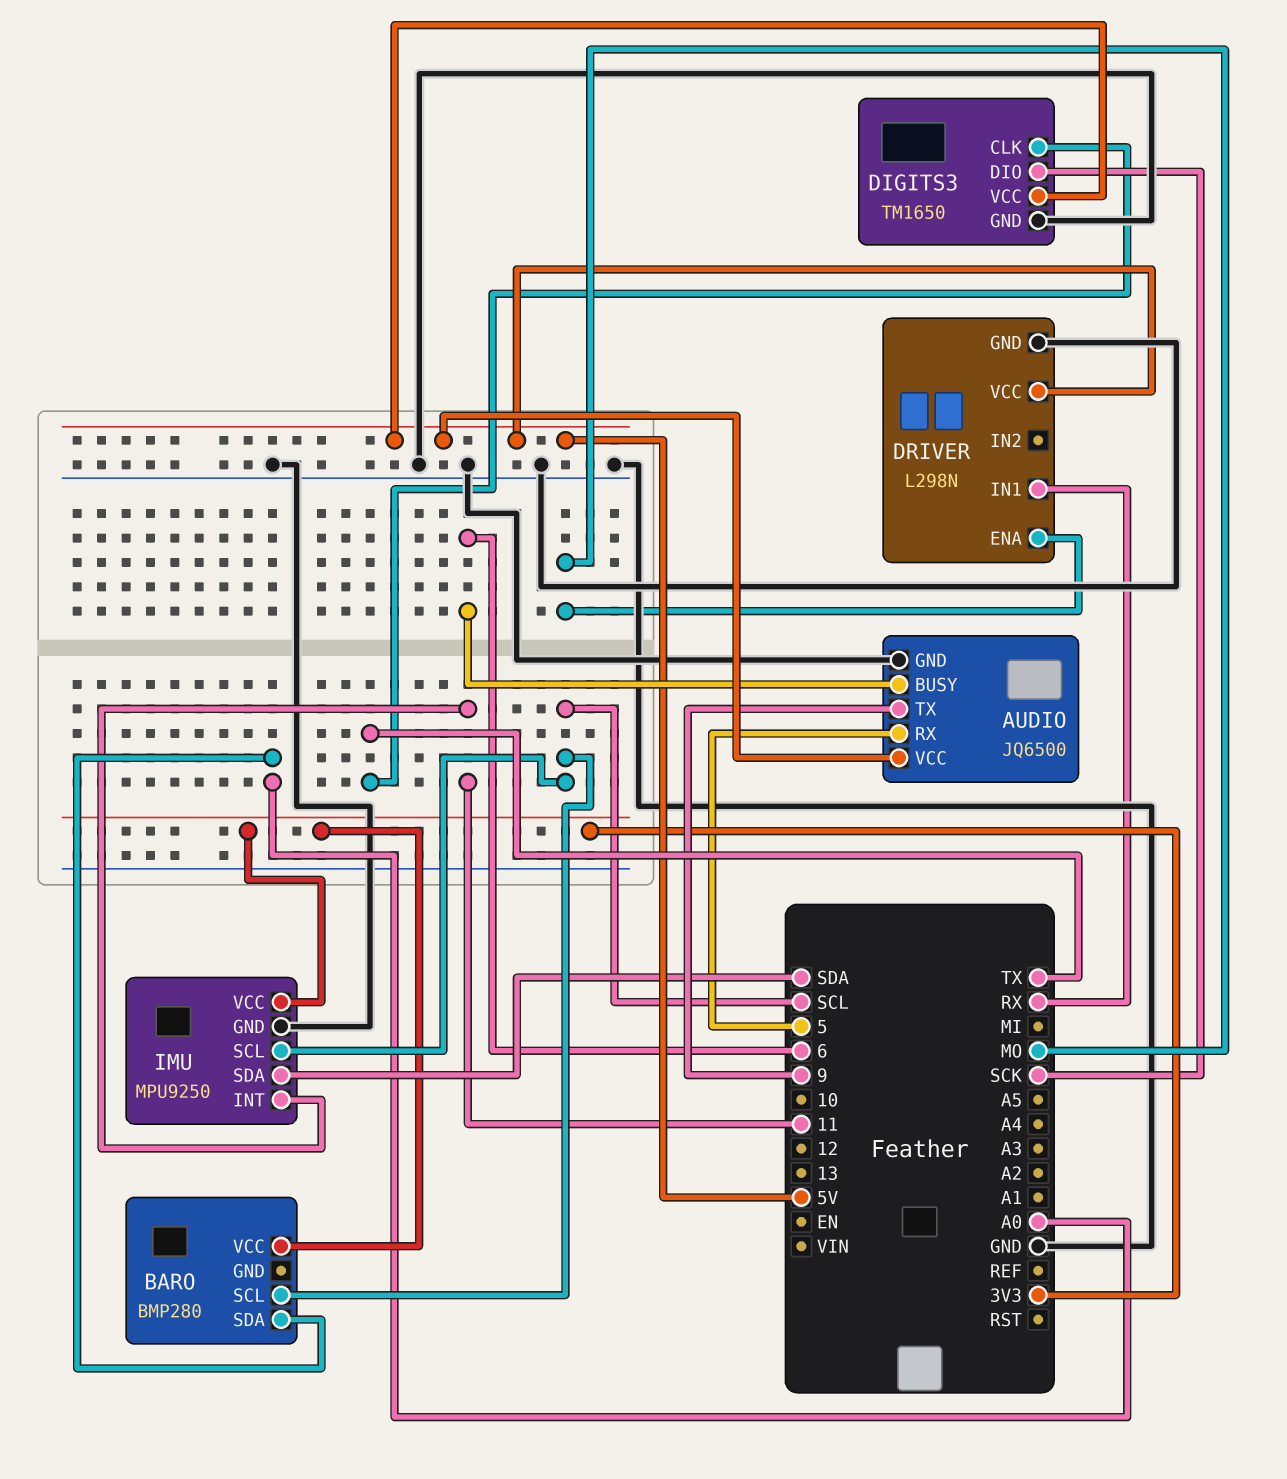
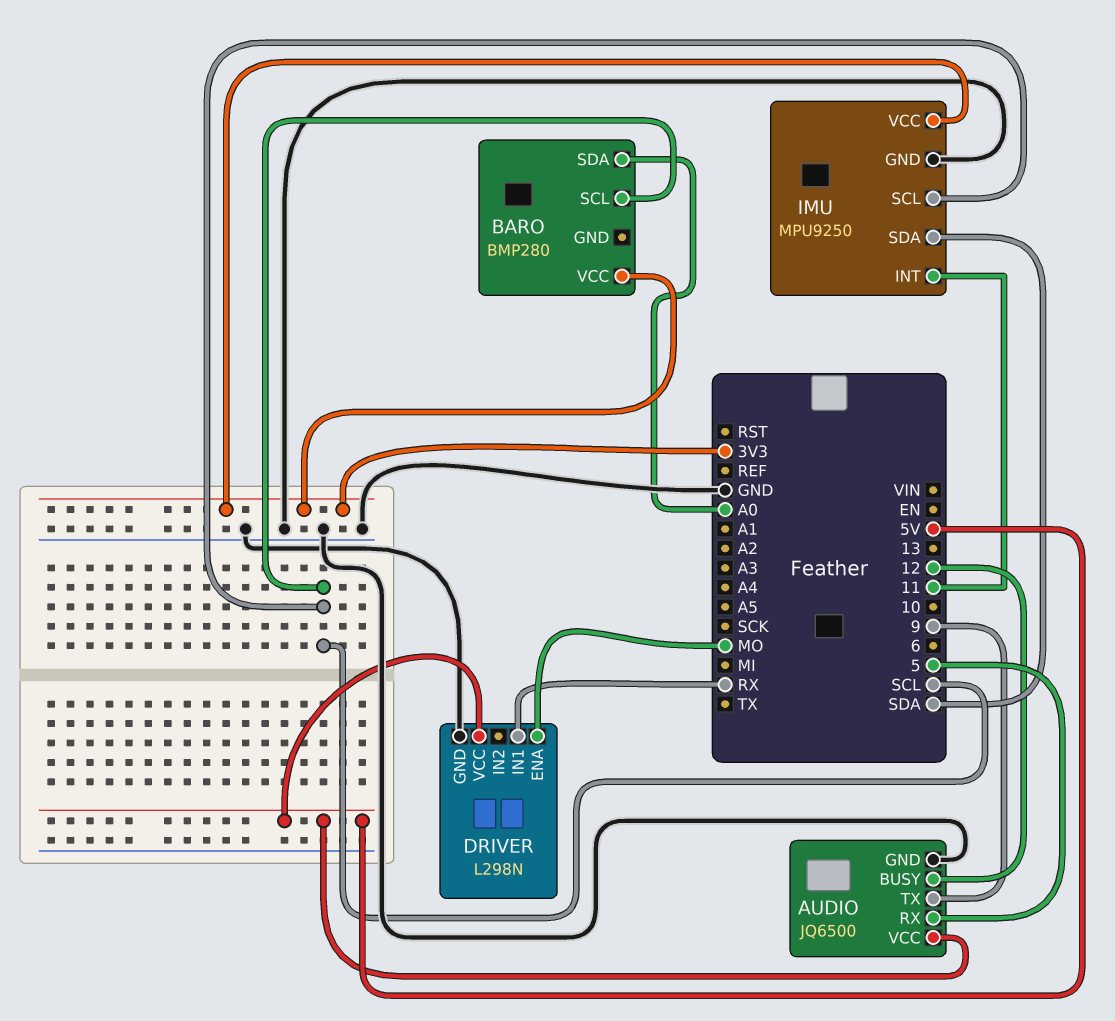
AUDIO pin BUSY: 6 -> 12
DIGITS3: TM1650 -> none
DIGITS3 pin CLK: TX -> none
DIGITS3 pin DIO: SCK -> none
DIGITS3 pin GND: GND -> none
DIGITS3 pin VCC: 5V -> none

